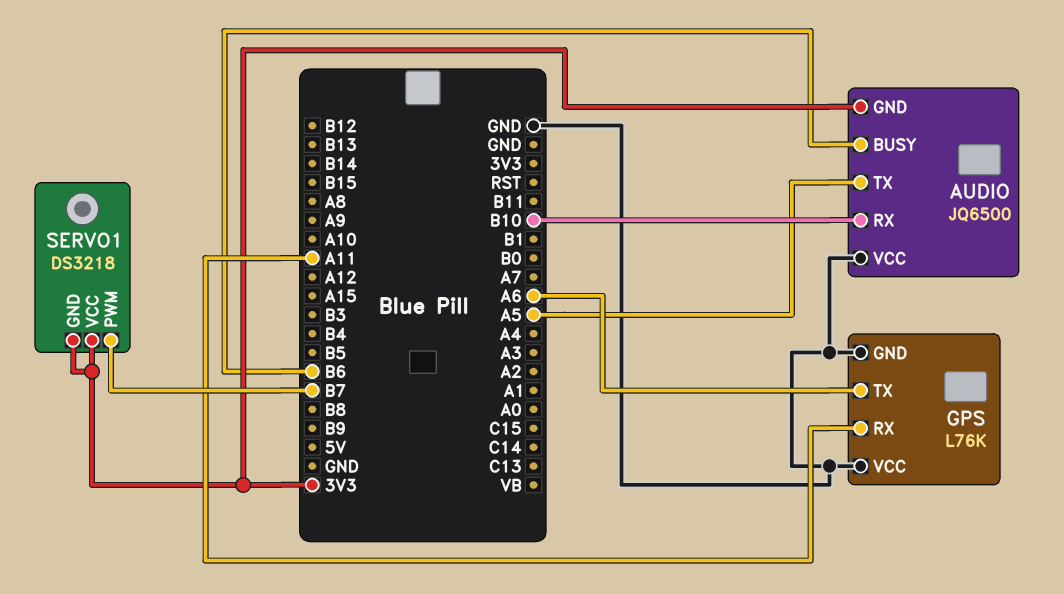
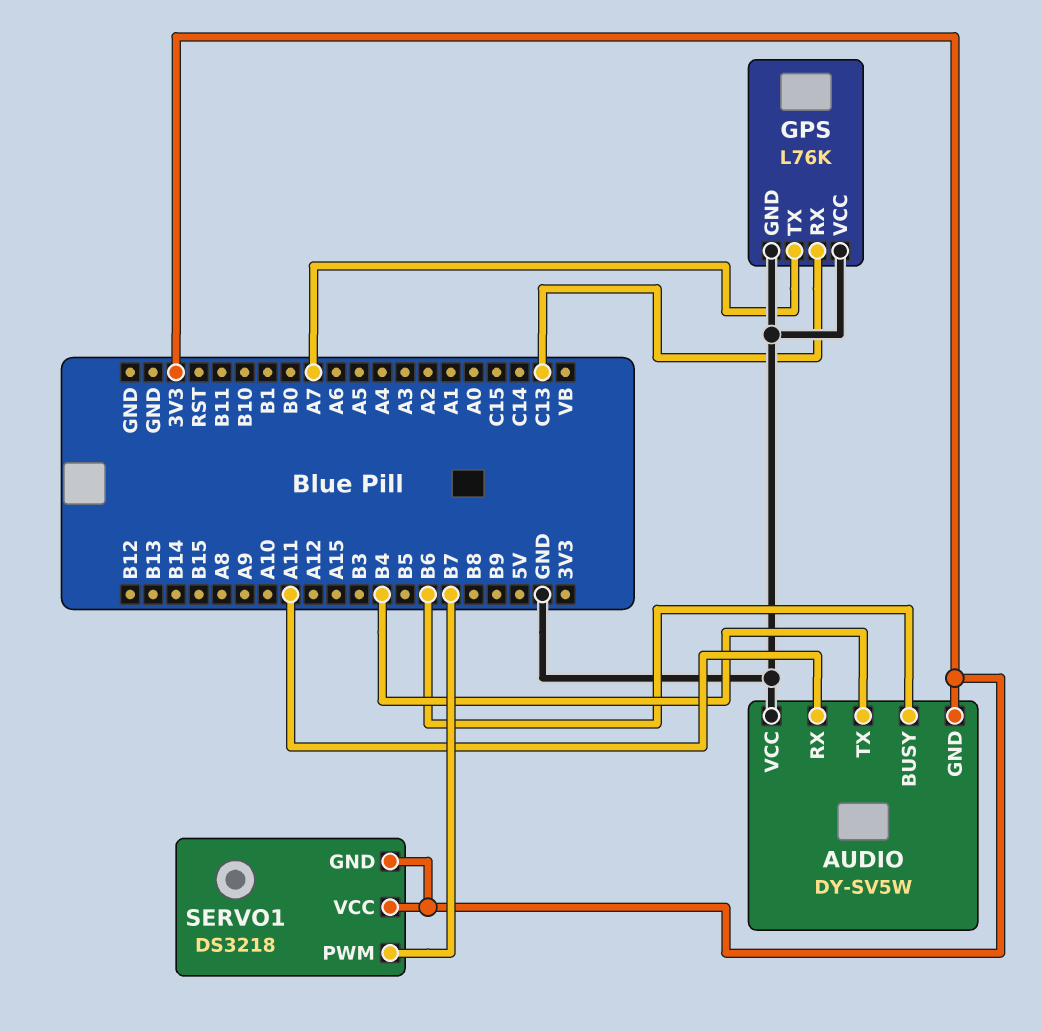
AUDIO: JQ6500 -> DY-SV5W
AUDIO pin RX: B10 -> A11
AUDIO pin TX: A5 -> B4
GPS pin RX: A11 -> C13
GPS pin TX: A6 -> A7

